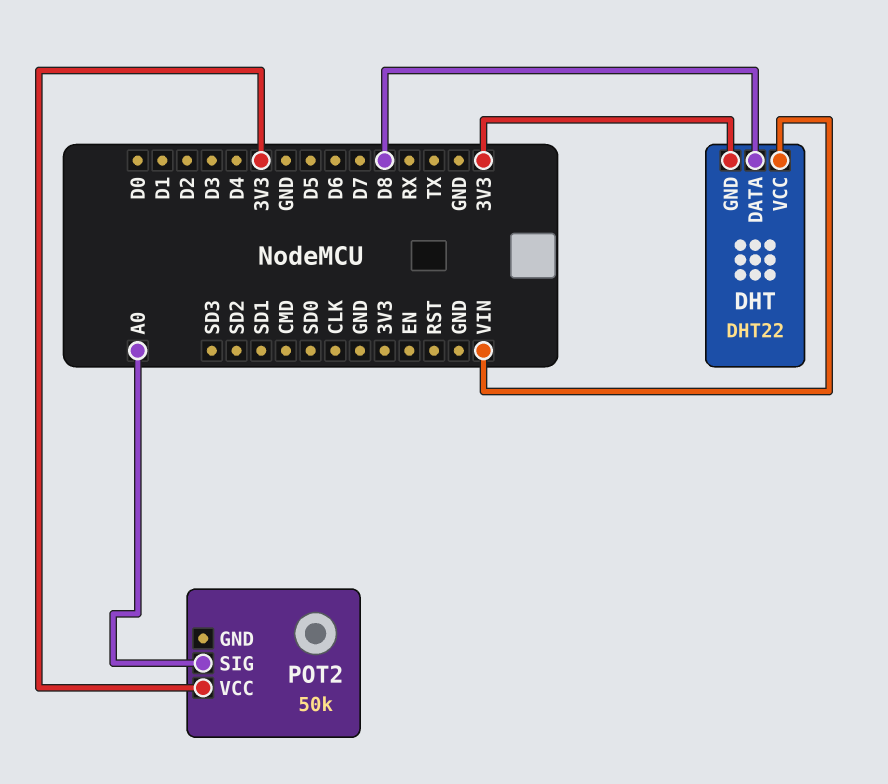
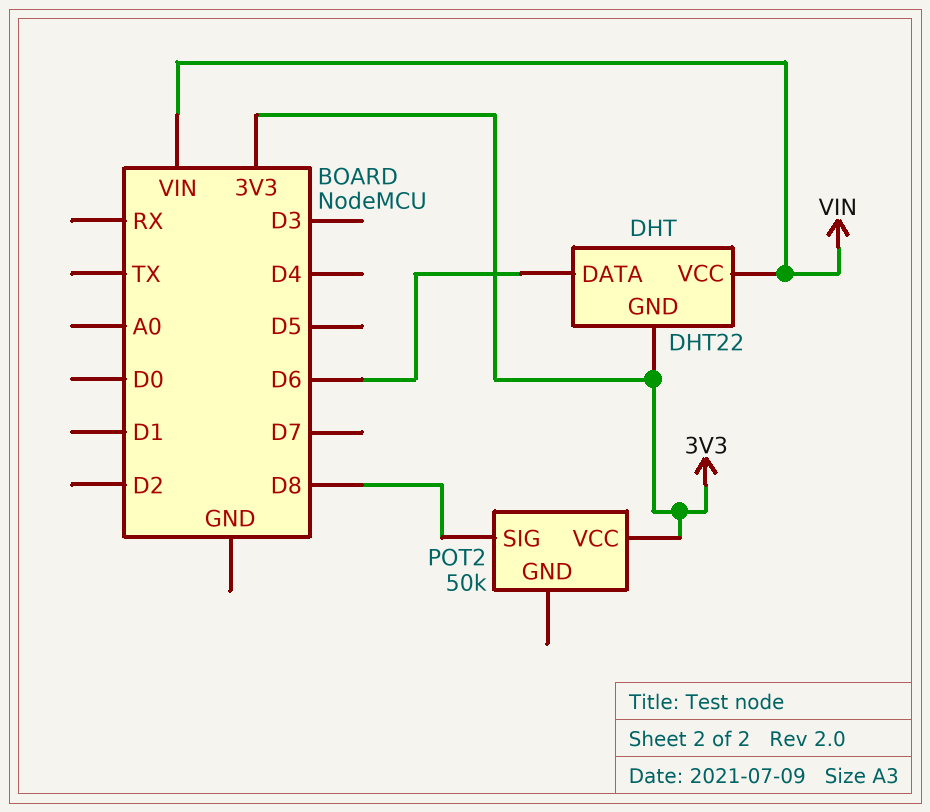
DHT pin DATA: D8 -> D6
POT2 pin SIG: A0 -> D8

